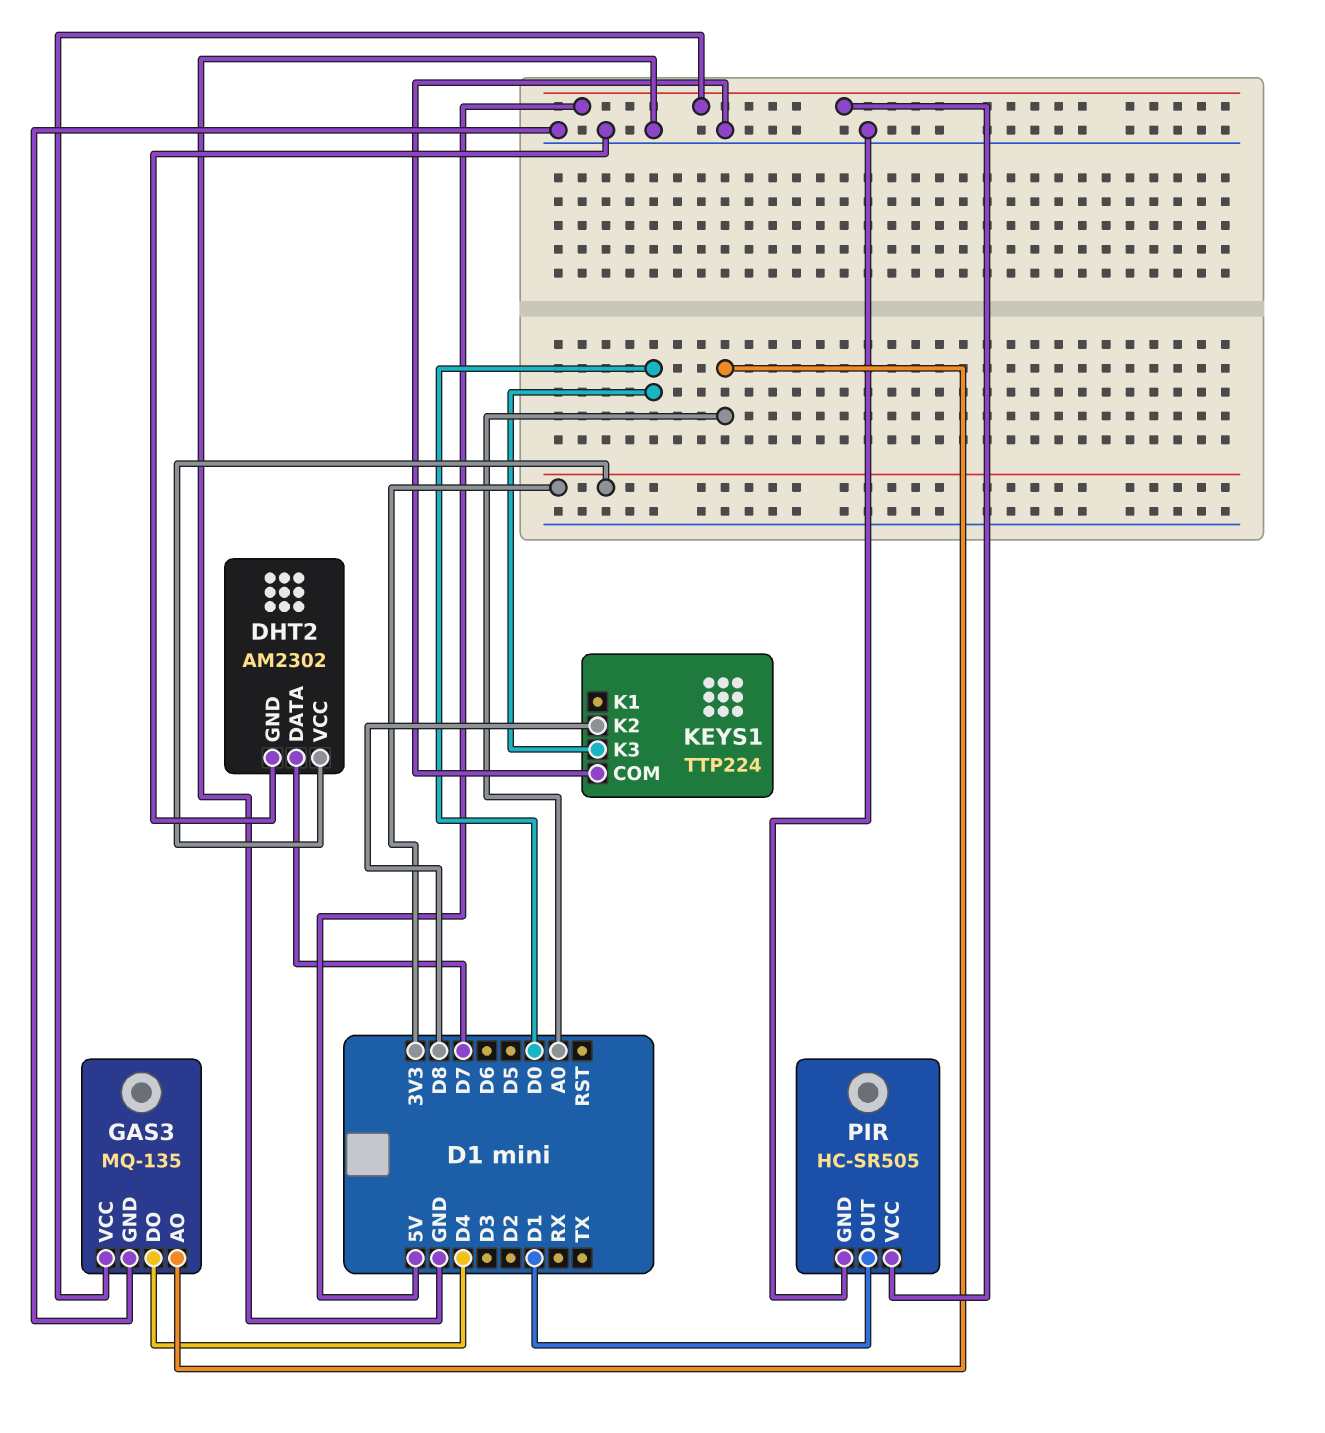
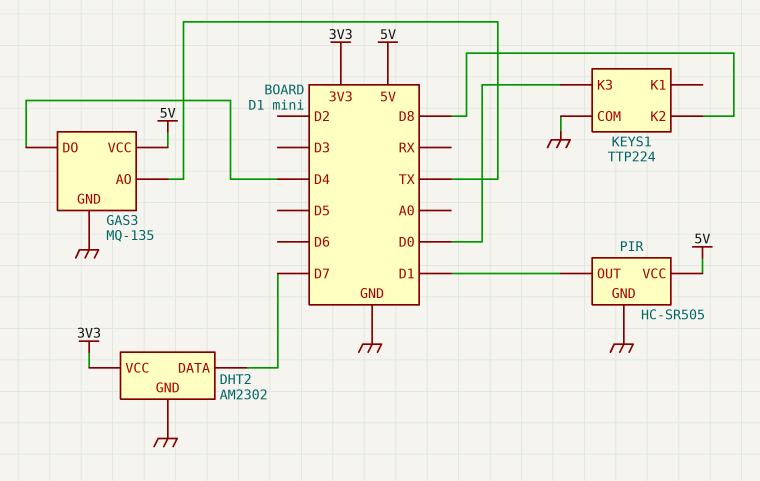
GAS3 pin AO: A0 -> TX

